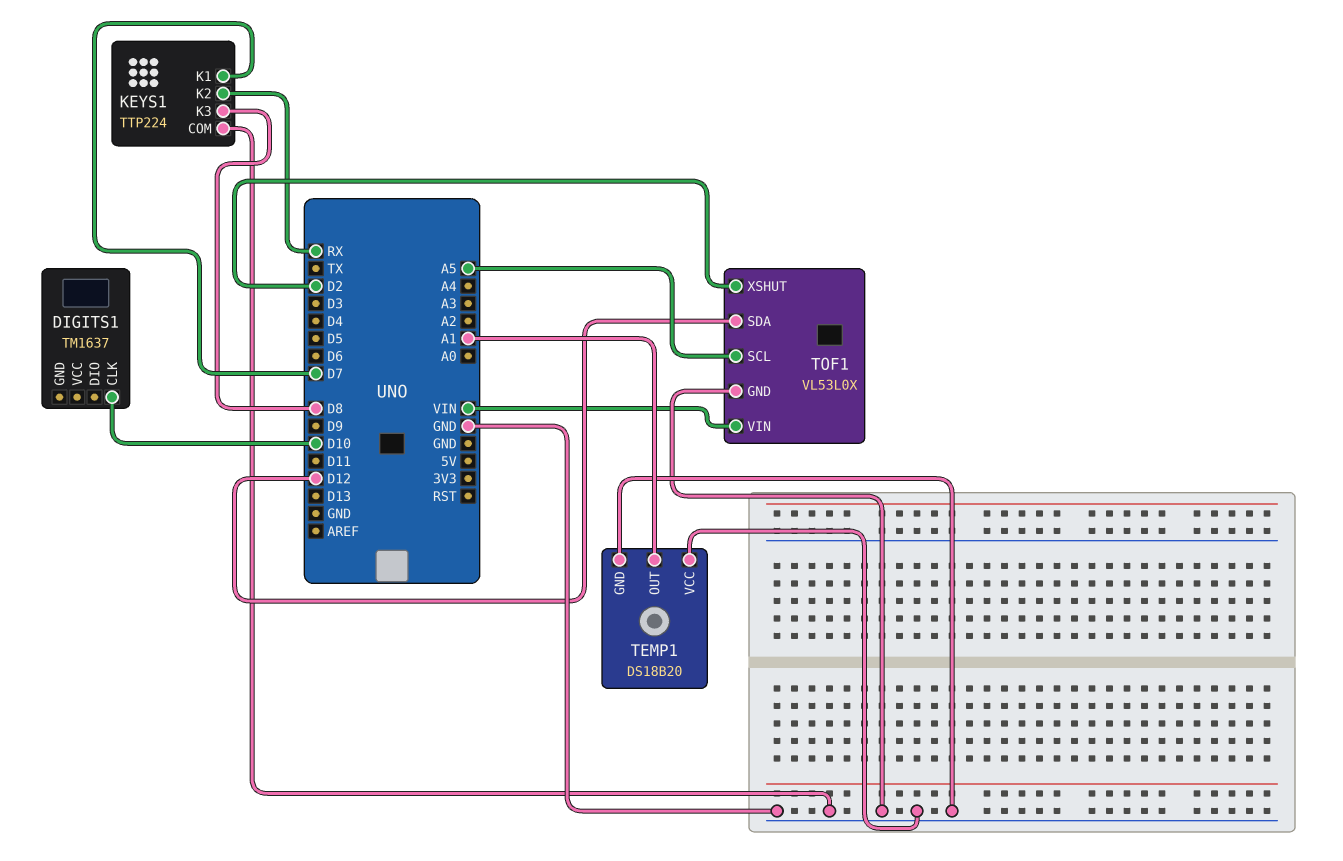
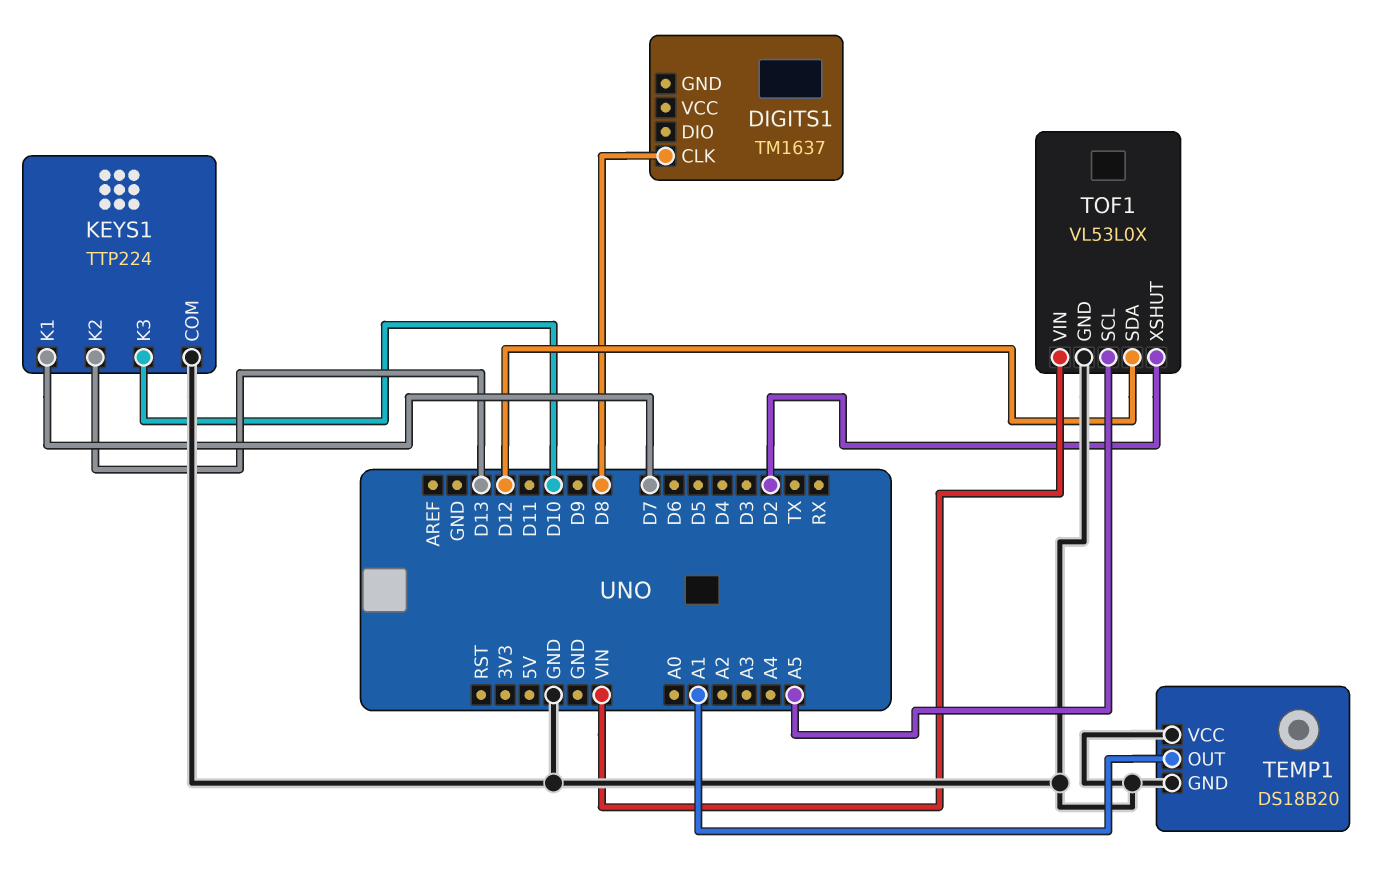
DIGITS1 pin CLK: D10 -> D8
KEYS1 pin K2: RX -> D13
KEYS1 pin K3: D8 -> D10

